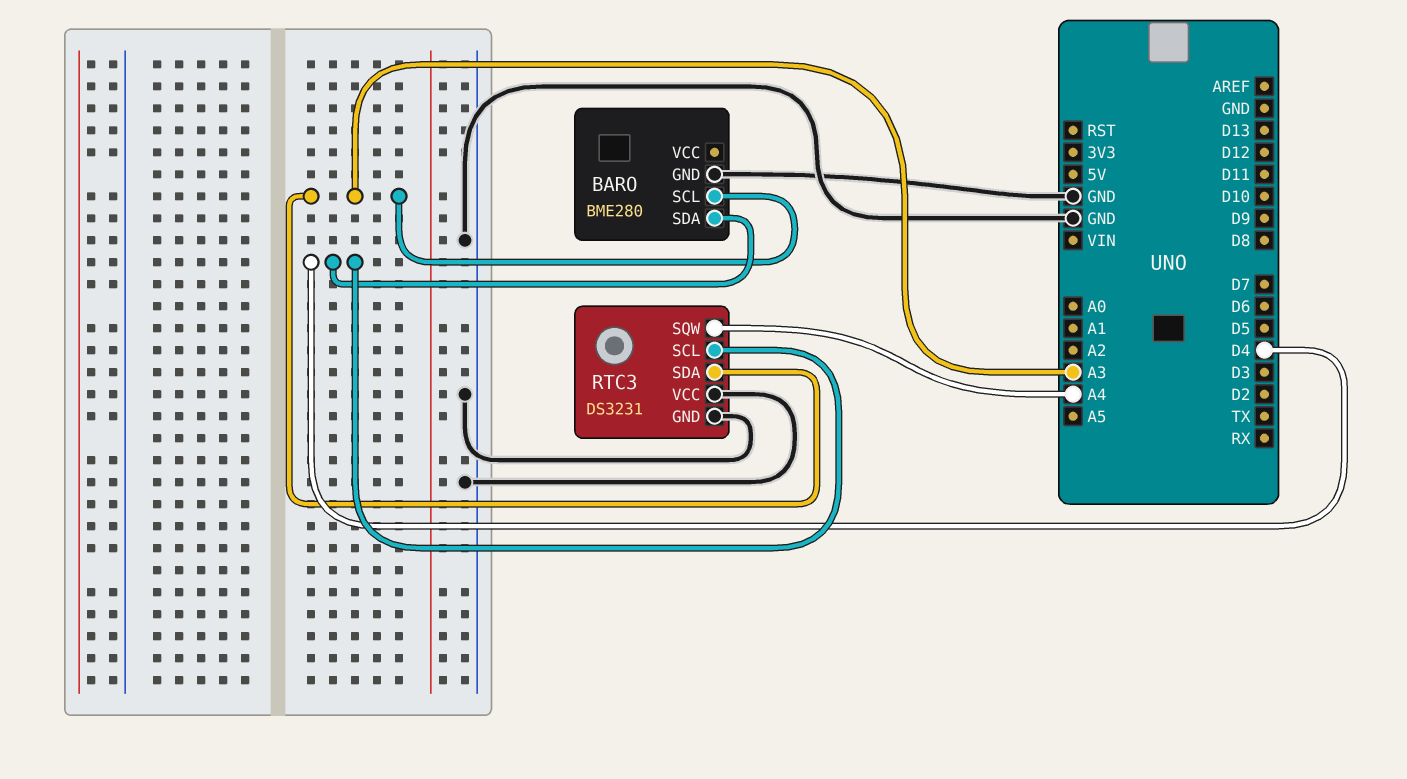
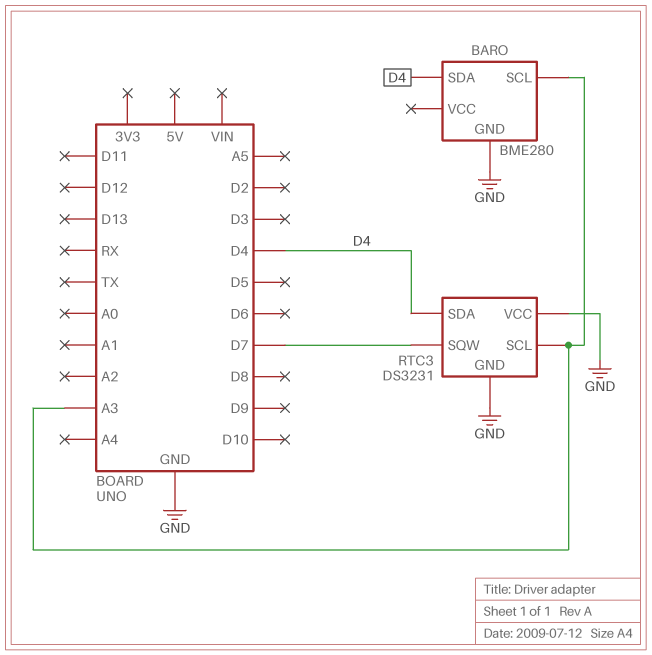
RTC3 pin SCL: D4 -> A3
RTC3 pin SDA: A3 -> D4
RTC3 pin SQW: A4 -> D7

